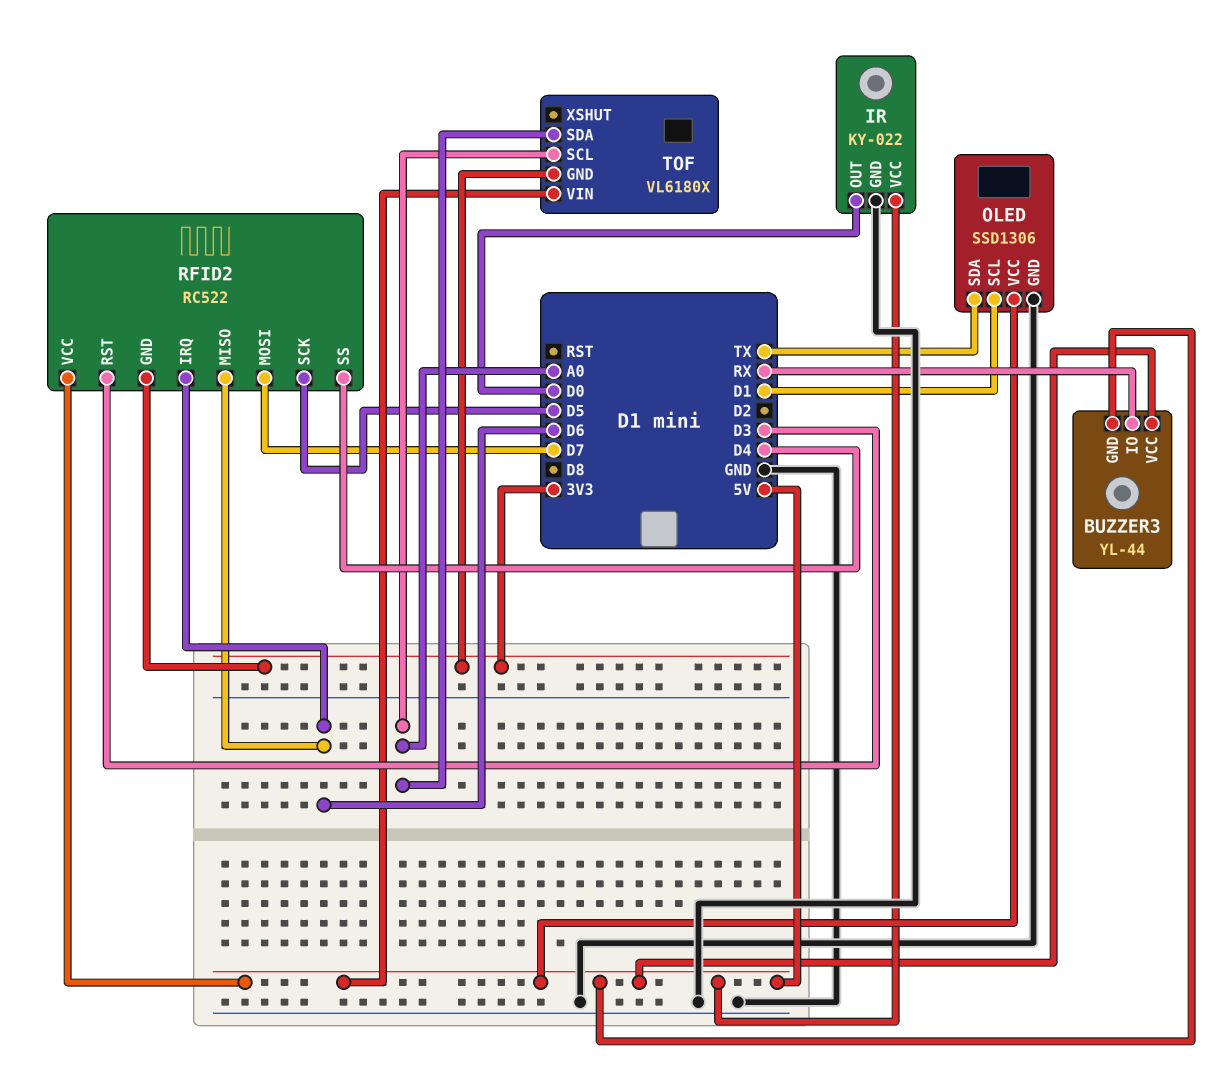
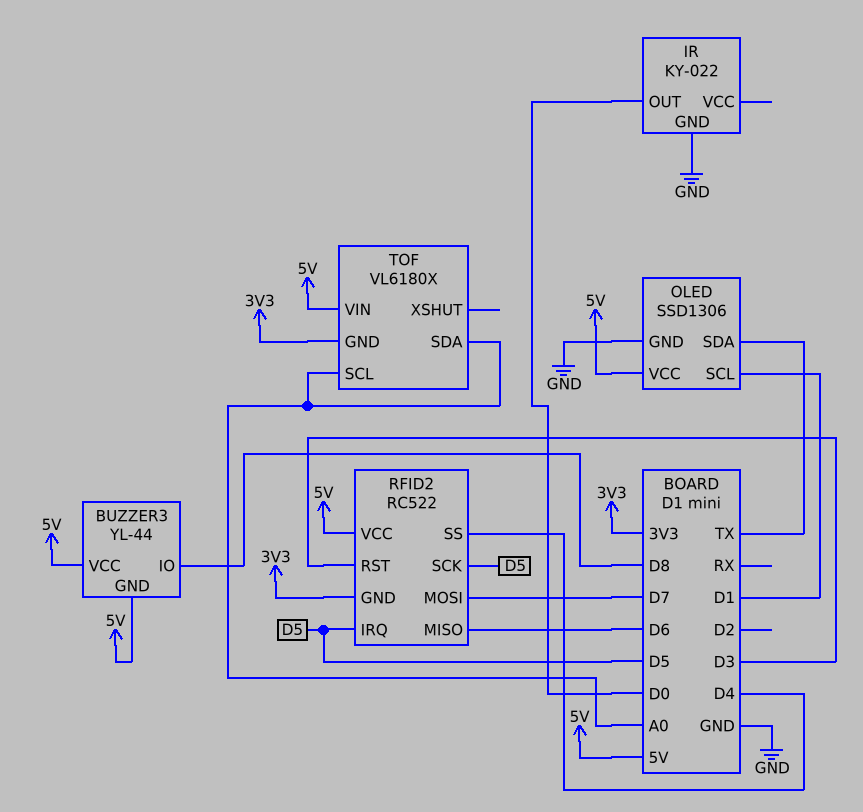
BUZZER3 pin IO: RX -> D8
IR pin VCC: 5V -> none
RFID2 pin IRQ: D6 -> D5

